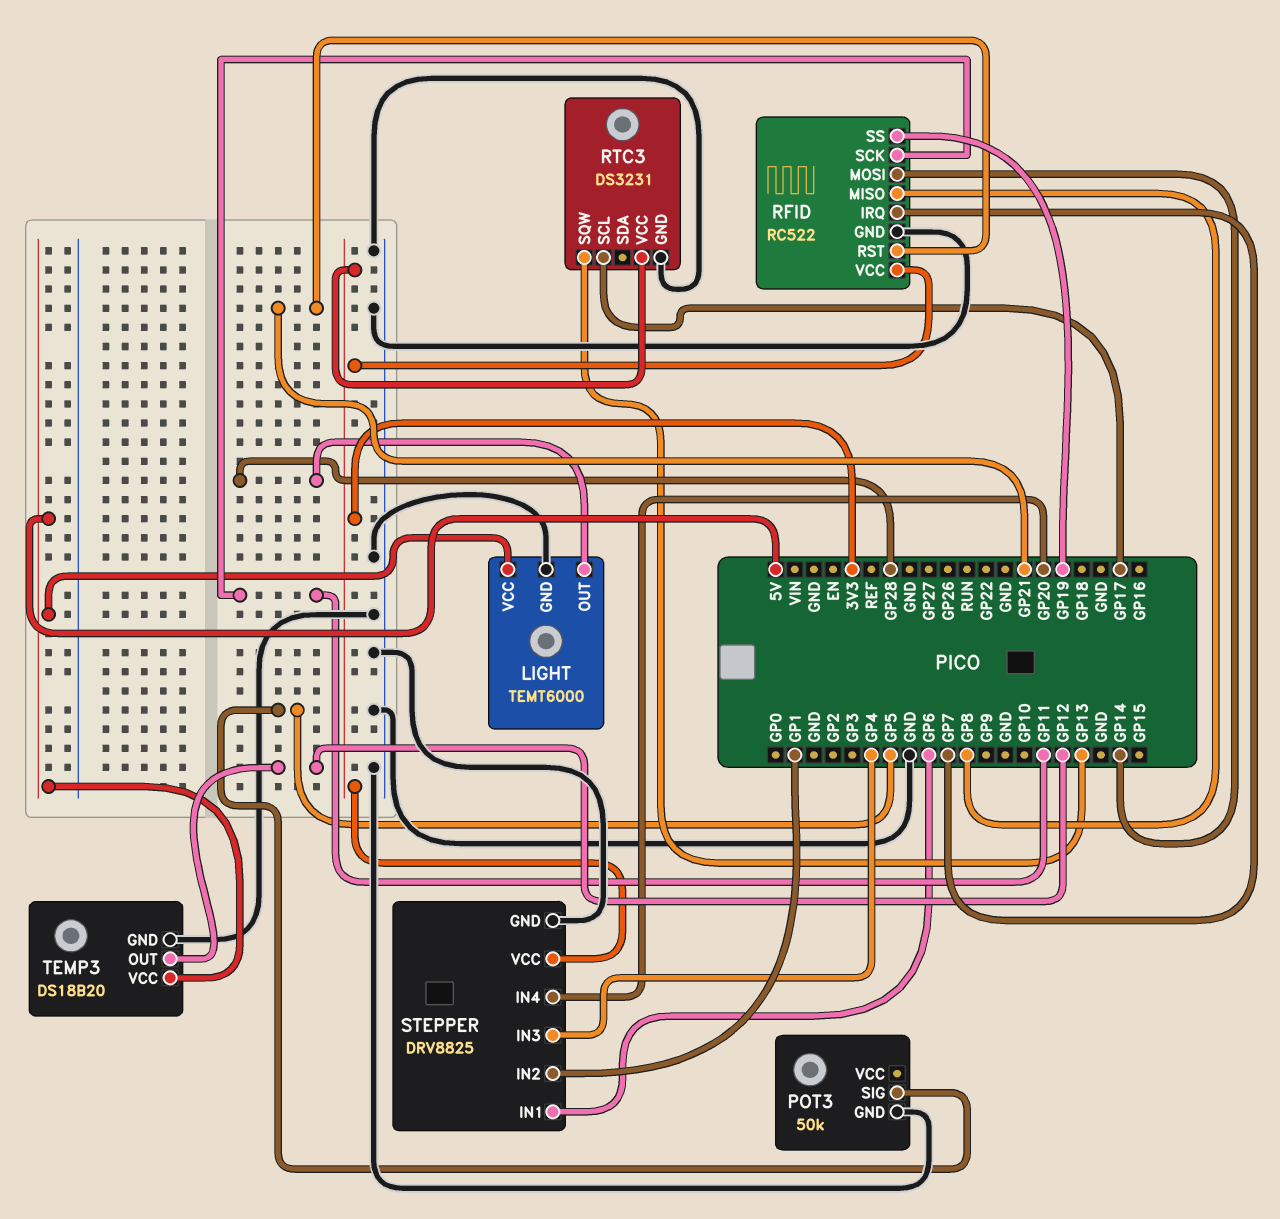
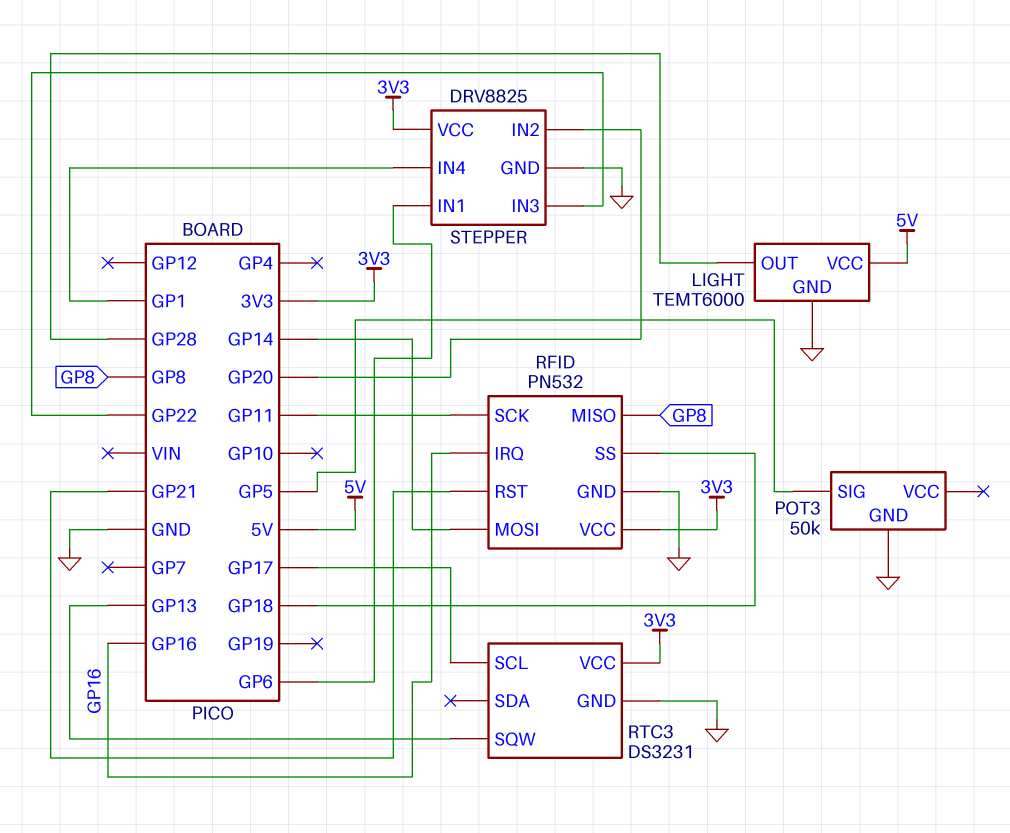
RFID: RC522 -> PN532
RFID pin IRQ: GP7 -> GP16
RFID pin SS: GP19 -> GP18
STEPPER pin IN2: GP1 -> GP20
STEPPER pin IN3: GP4 -> GP22
STEPPER pin IN4: GP20 -> GP1
TEMP3: DS18B20 -> none
TEMP3 pin GND: GND -> none
TEMP3 pin OUT: GP12 -> none
TEMP3 pin VCC: 5V -> none

